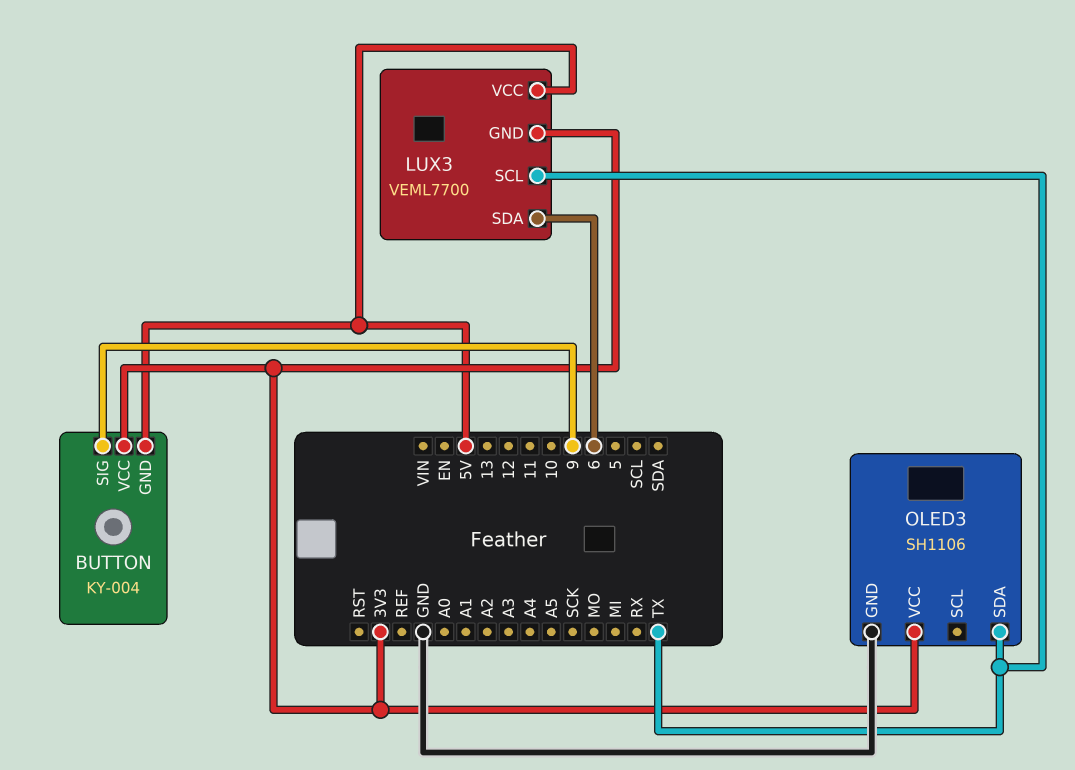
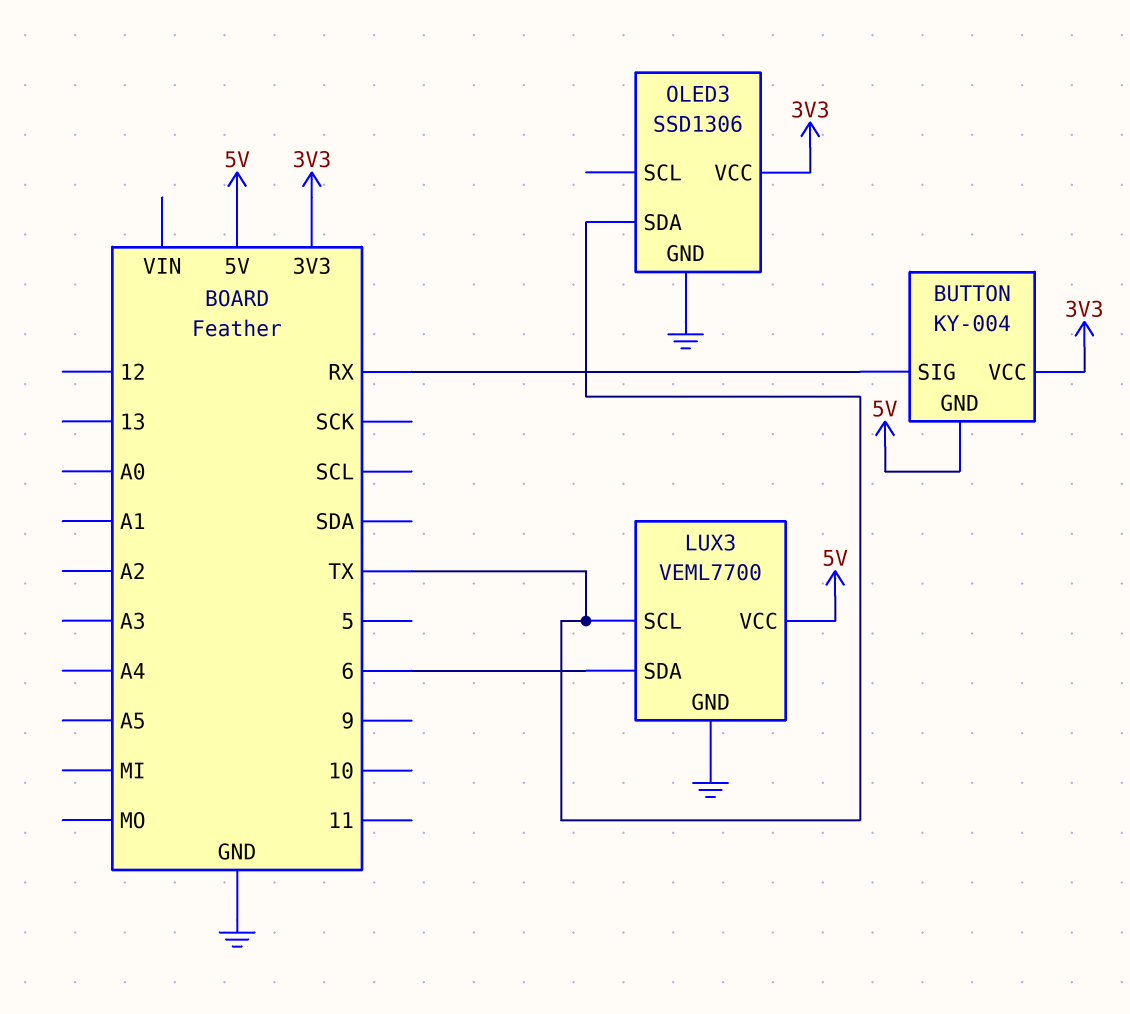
BUTTON pin SIG: 9 -> RX
LUX3 pin GND: 3V3 -> GND
OLED3: SH1106 -> SSD1306

